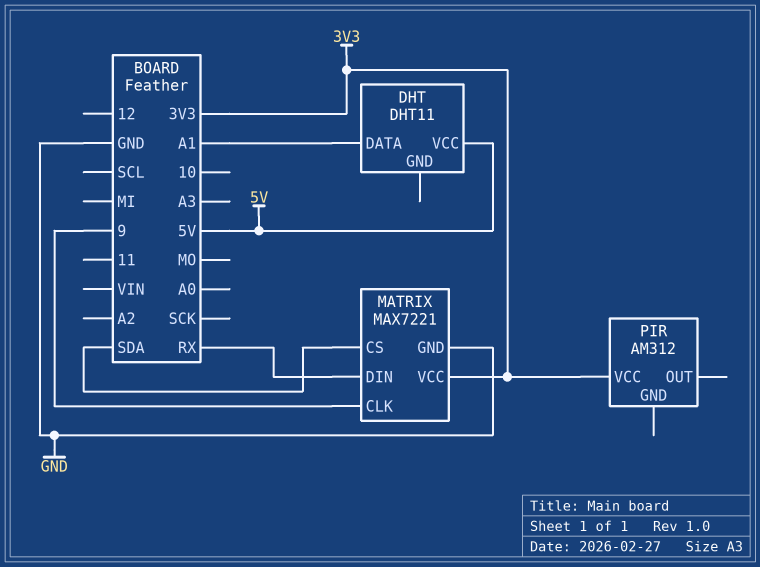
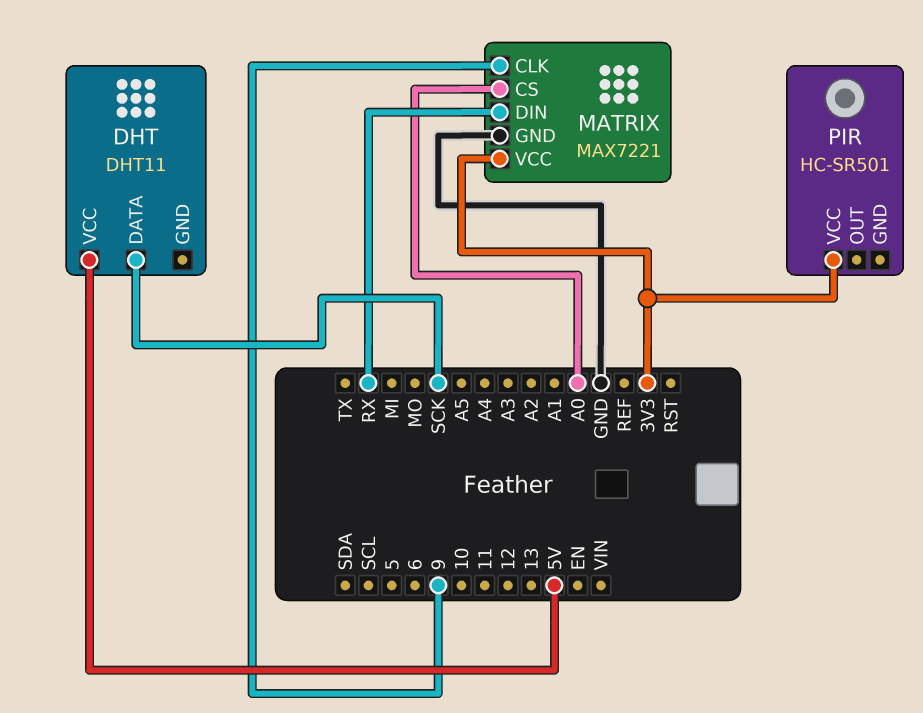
DHT pin DATA: A1 -> SCK
MATRIX pin CS: SDA -> A0
PIR: AM312 -> HC-SR501

